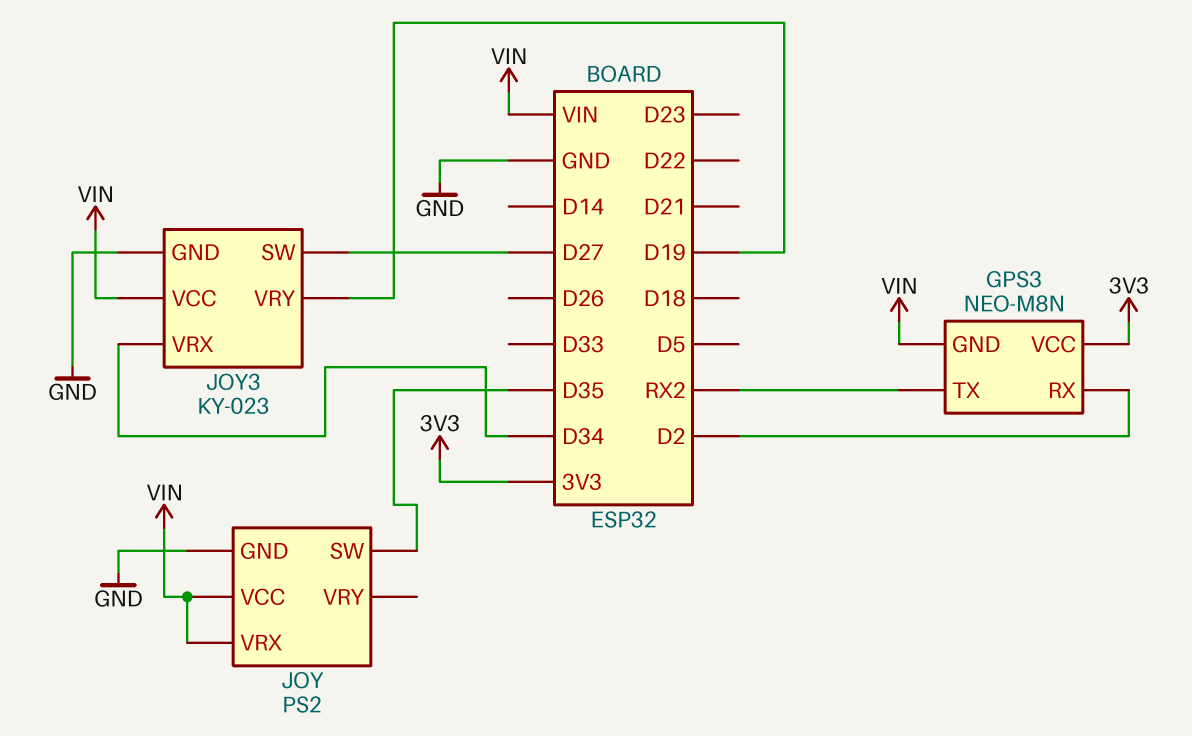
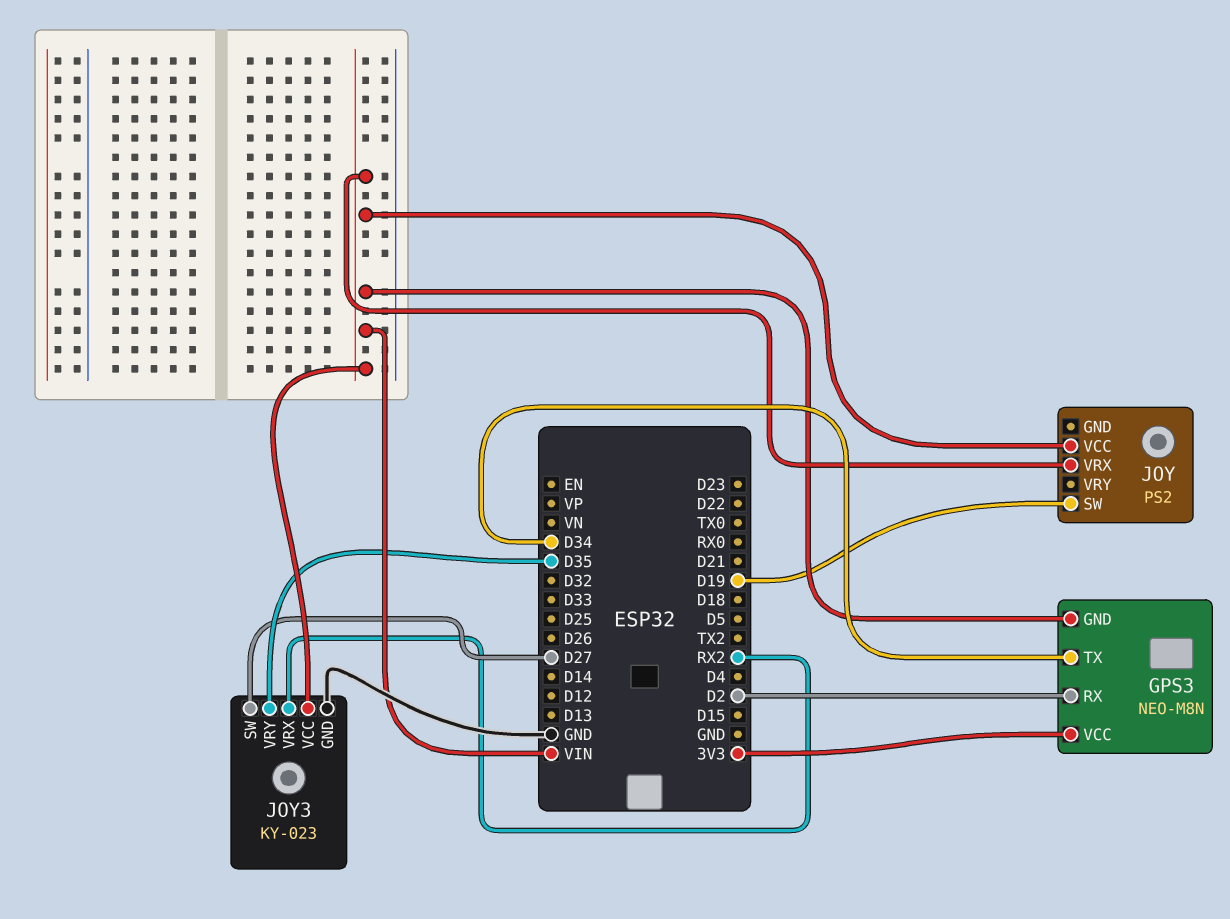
GPS3 pin TX: RX2 -> D34
JOY pin GND: GND -> none
JOY pin SW: D35 -> D19
JOY3 pin VRX: D34 -> RX2
JOY3 pin VRY: D19 -> D35

